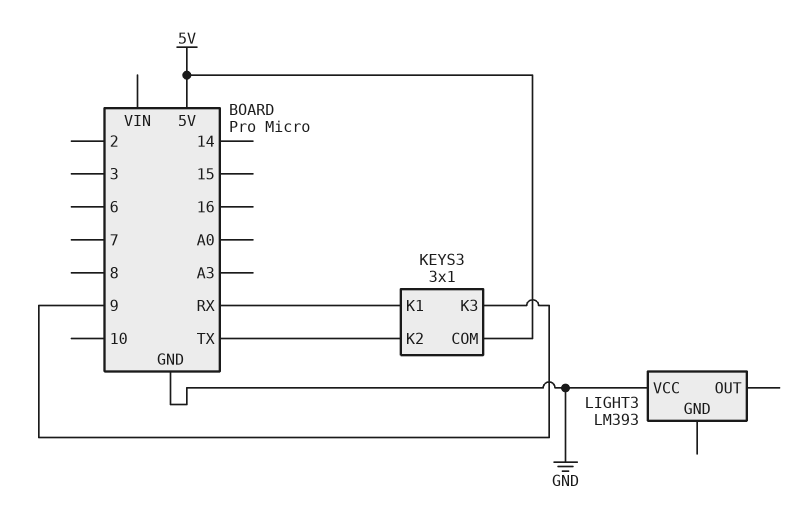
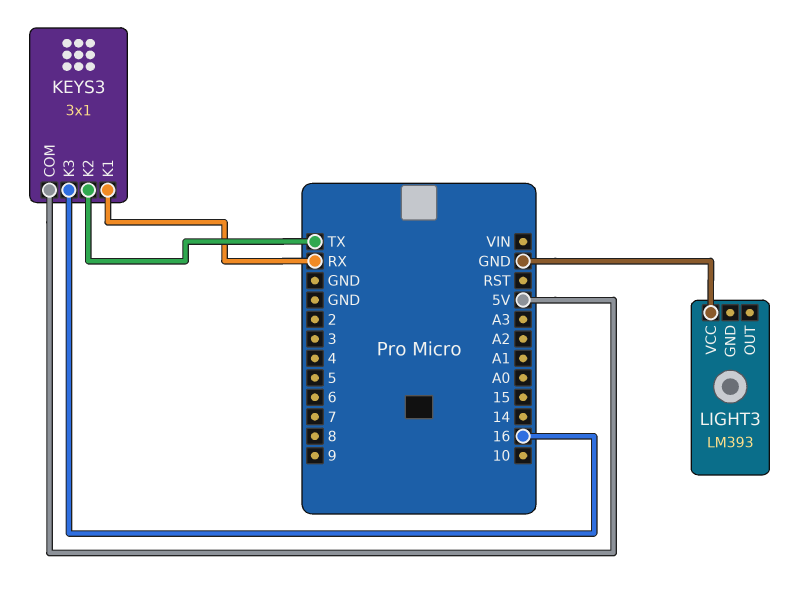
KEYS3 pin K3: 9 -> 16

